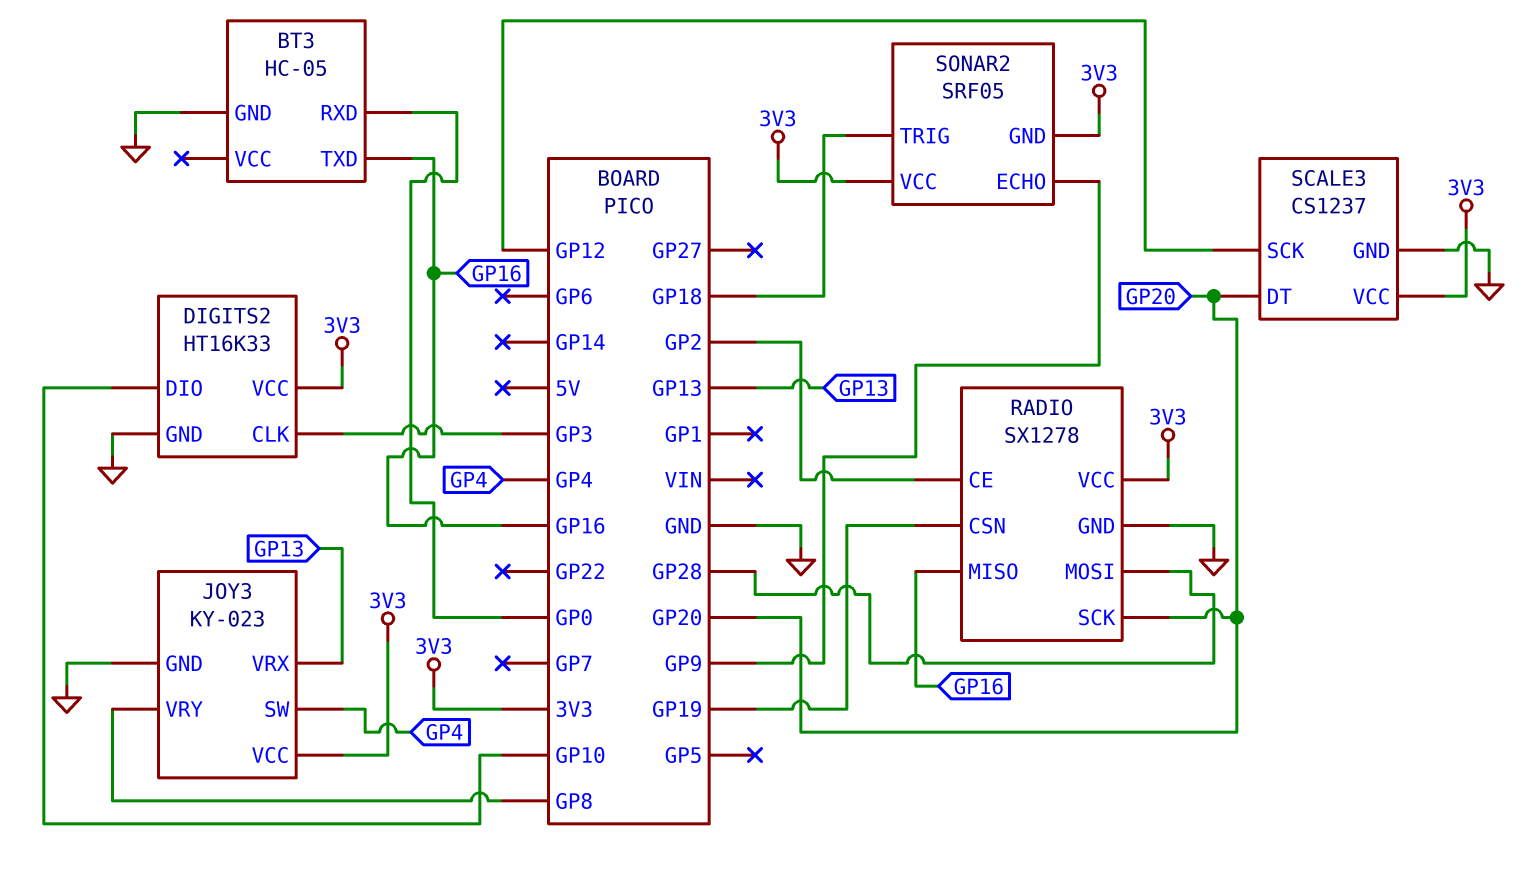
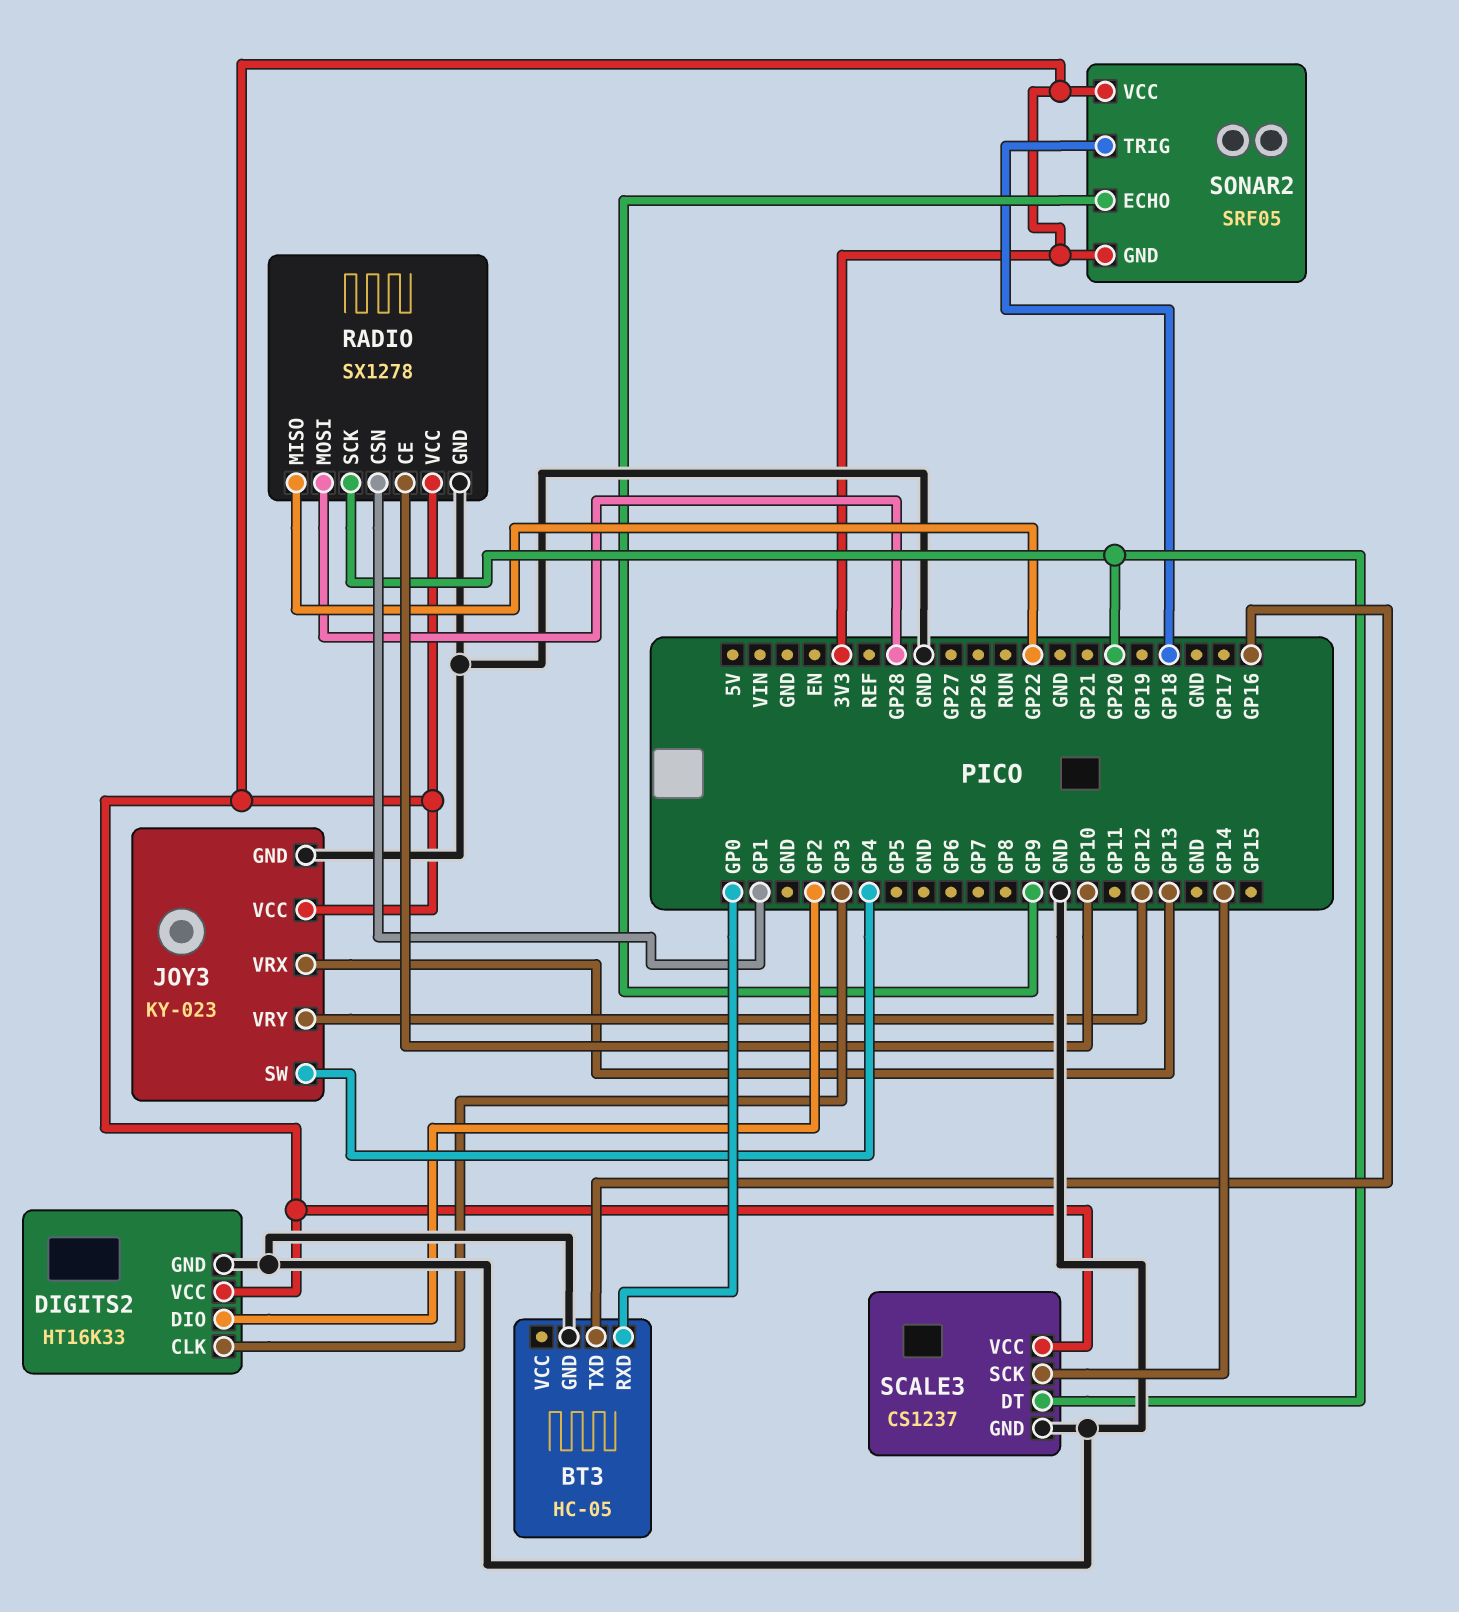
DIGITS2 pin DIO: GP10 -> GP2
JOY3 pin VRY: GP8 -> GP12
RADIO pin CE: GP2 -> GP10
RADIO pin CSN: GP19 -> GP1
RADIO pin MISO: GP16 -> GP22
SCALE3 pin SCK: GP12 -> GP14

